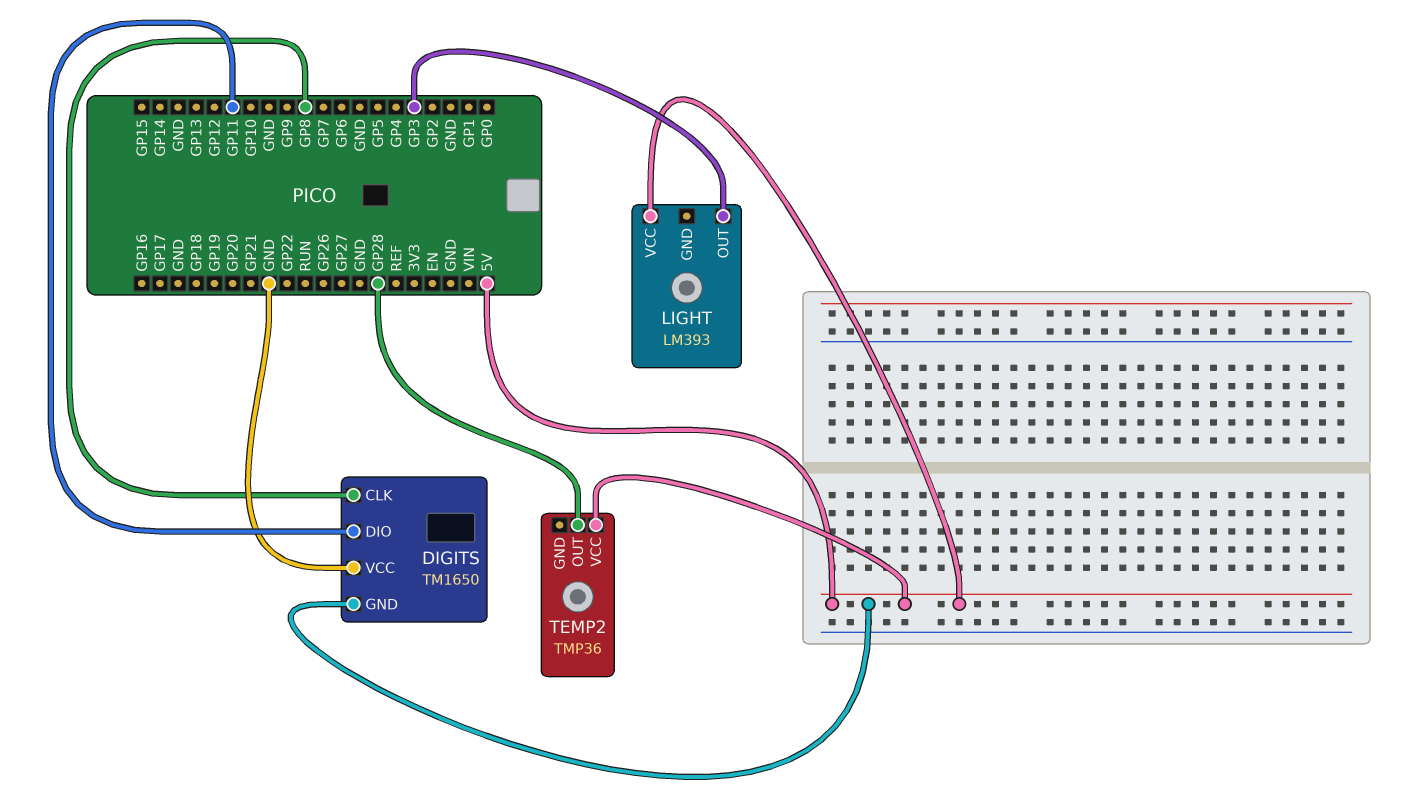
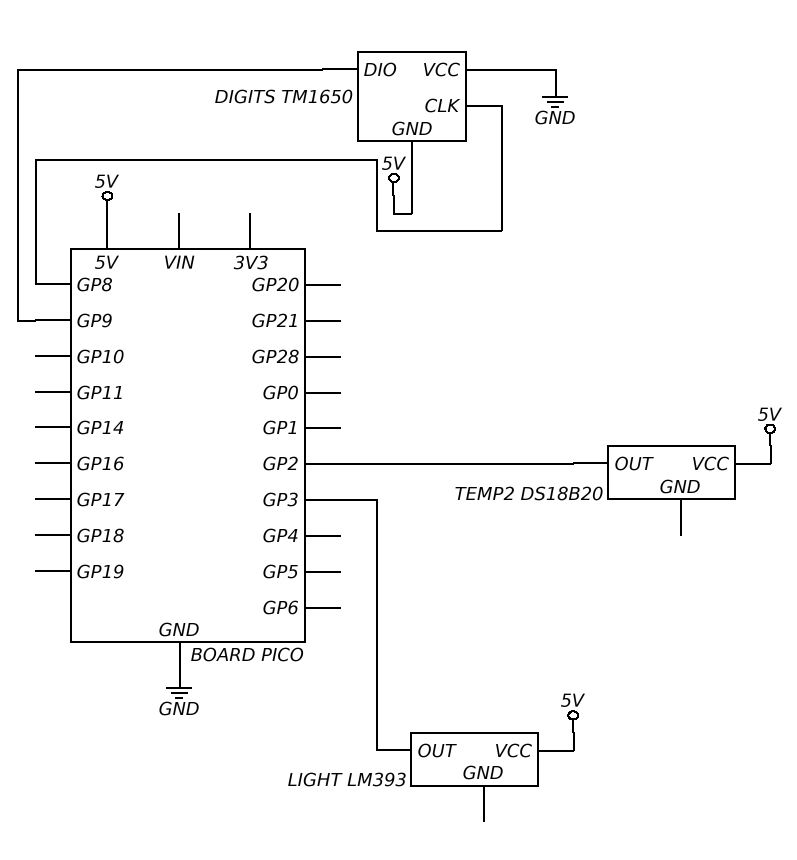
DIGITS pin DIO: GP11 -> GP9
TEMP2: TMP36 -> DS18B20
TEMP2 pin OUT: GP28 -> GP2

